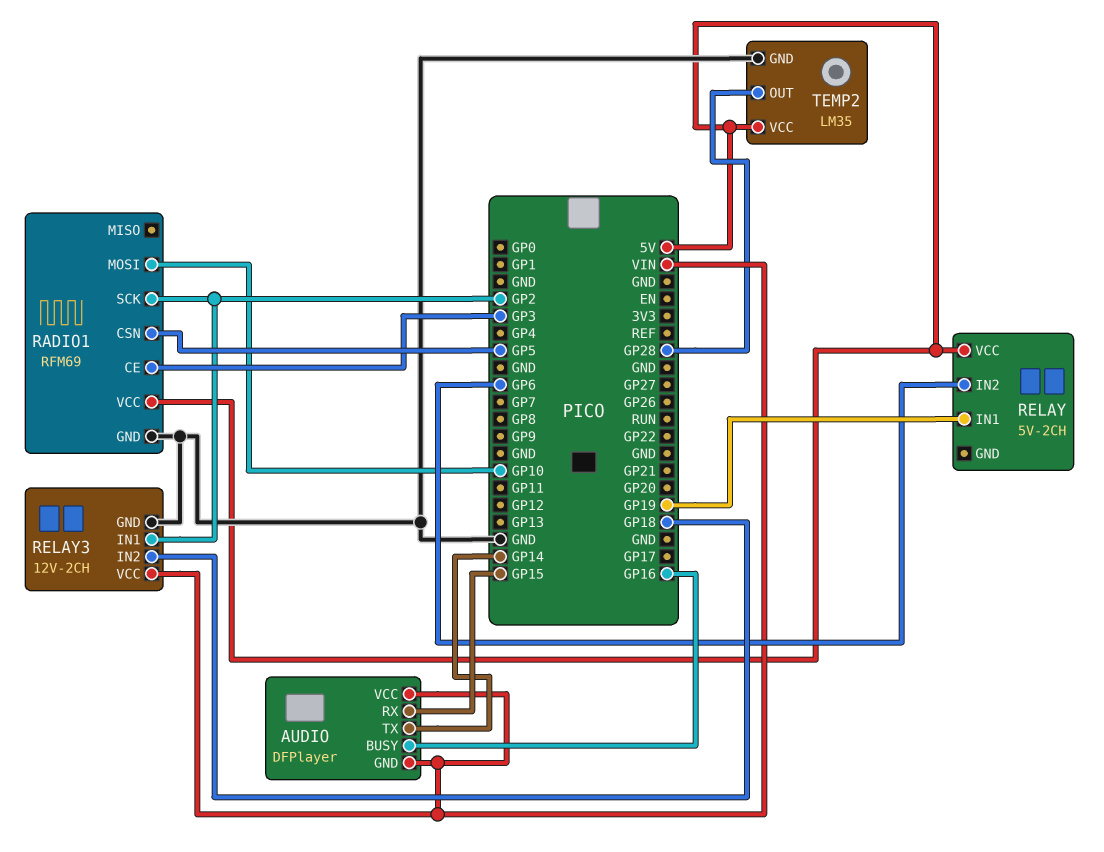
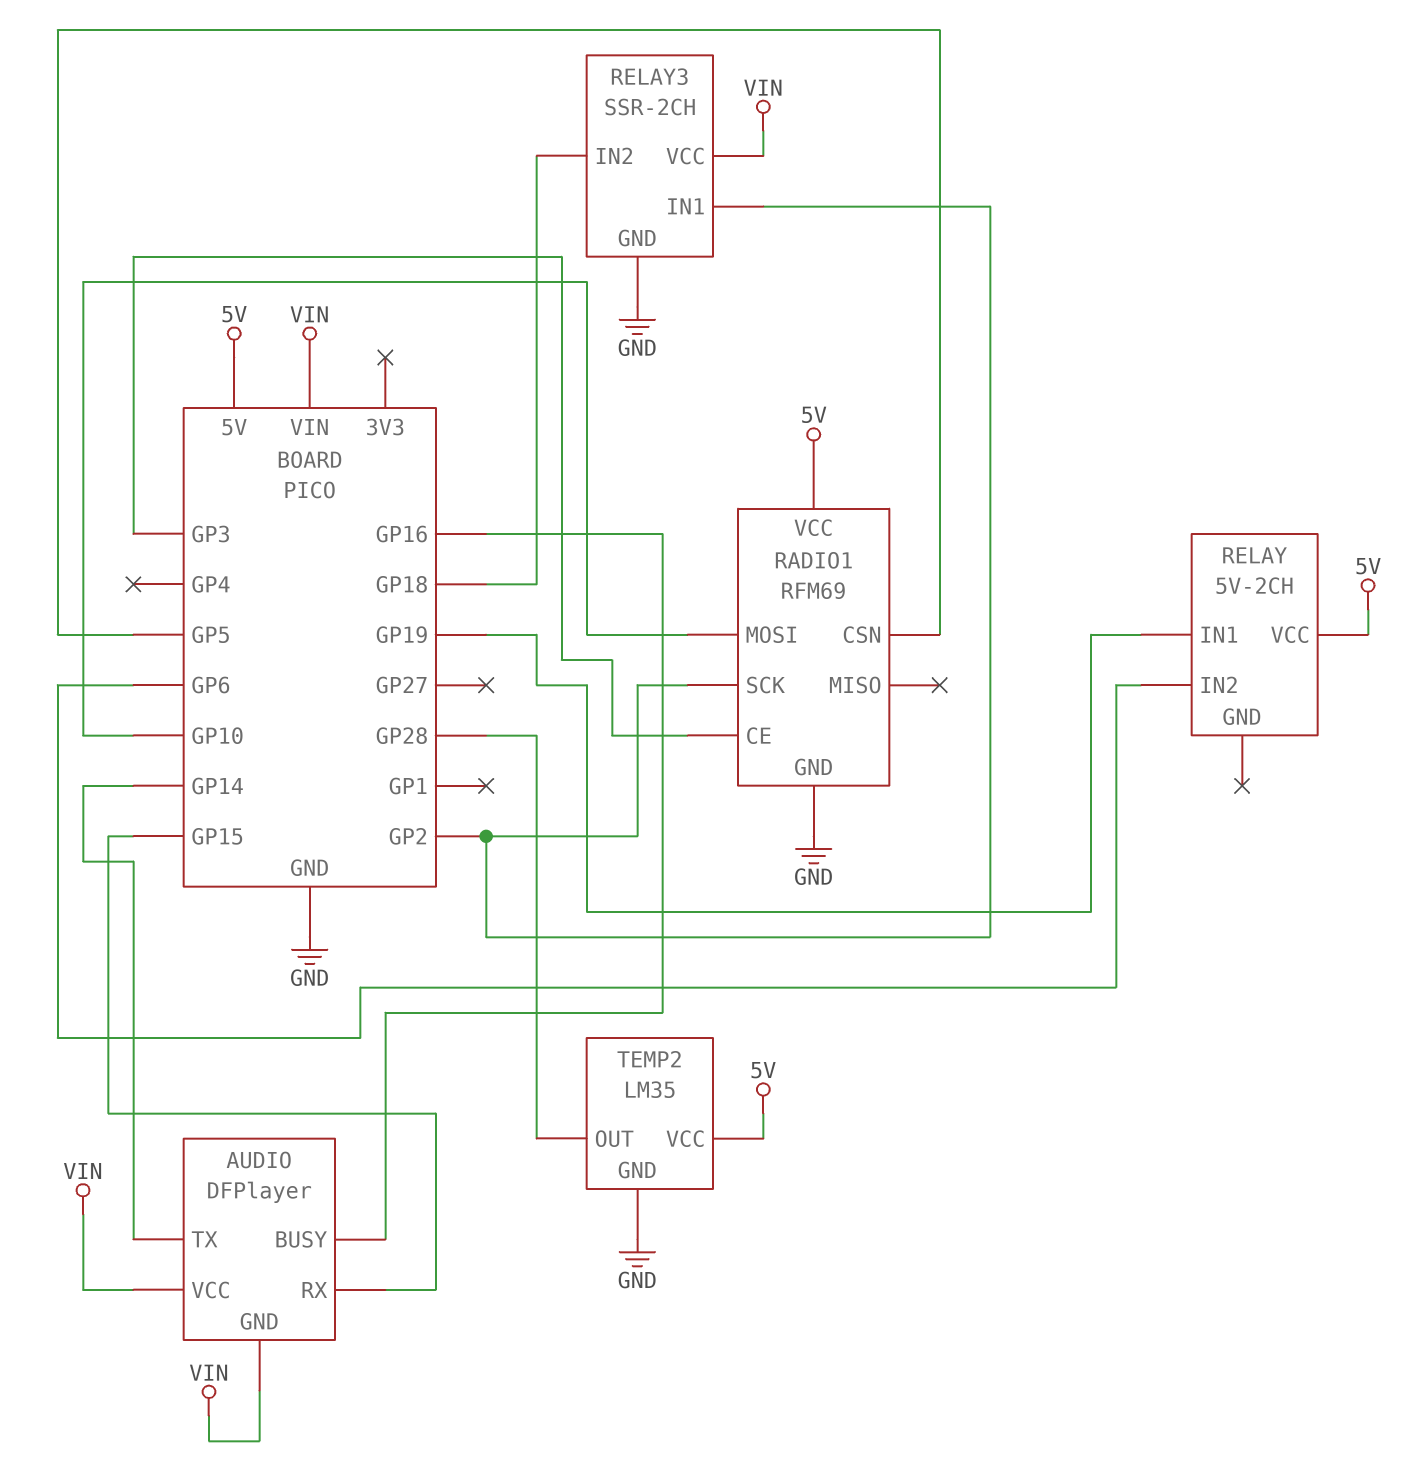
RELAY3: 12V-2CH -> SSR-2CH

